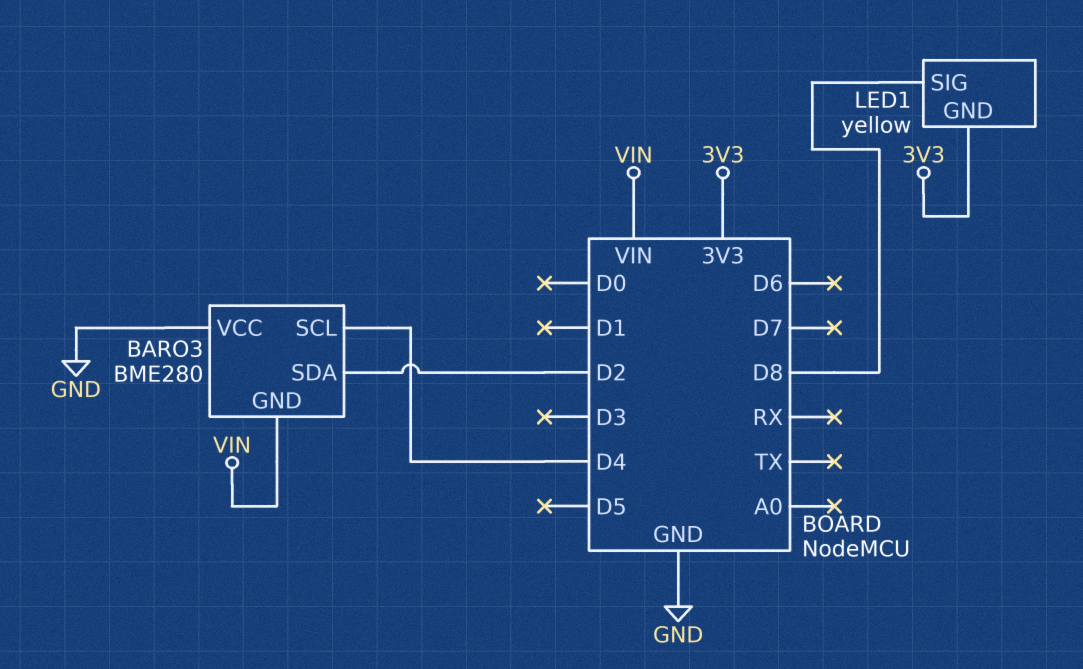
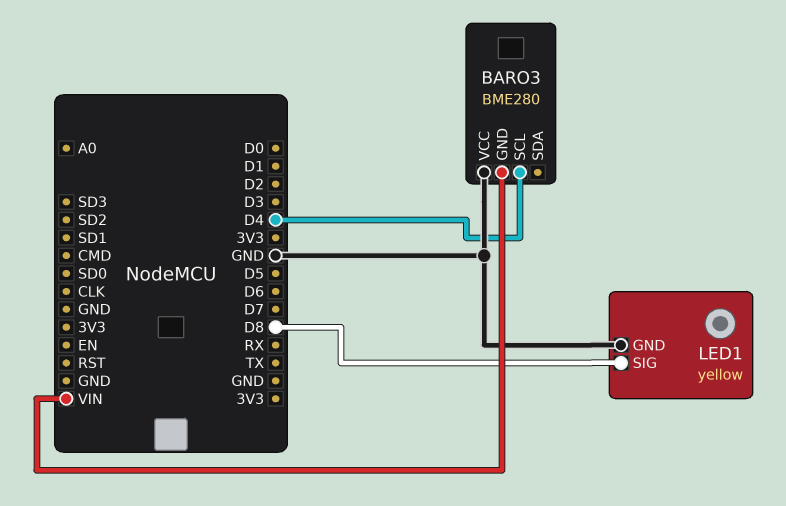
BARO3 pin SDA: D2 -> none
LED1 pin GND: 3V3 -> GND

